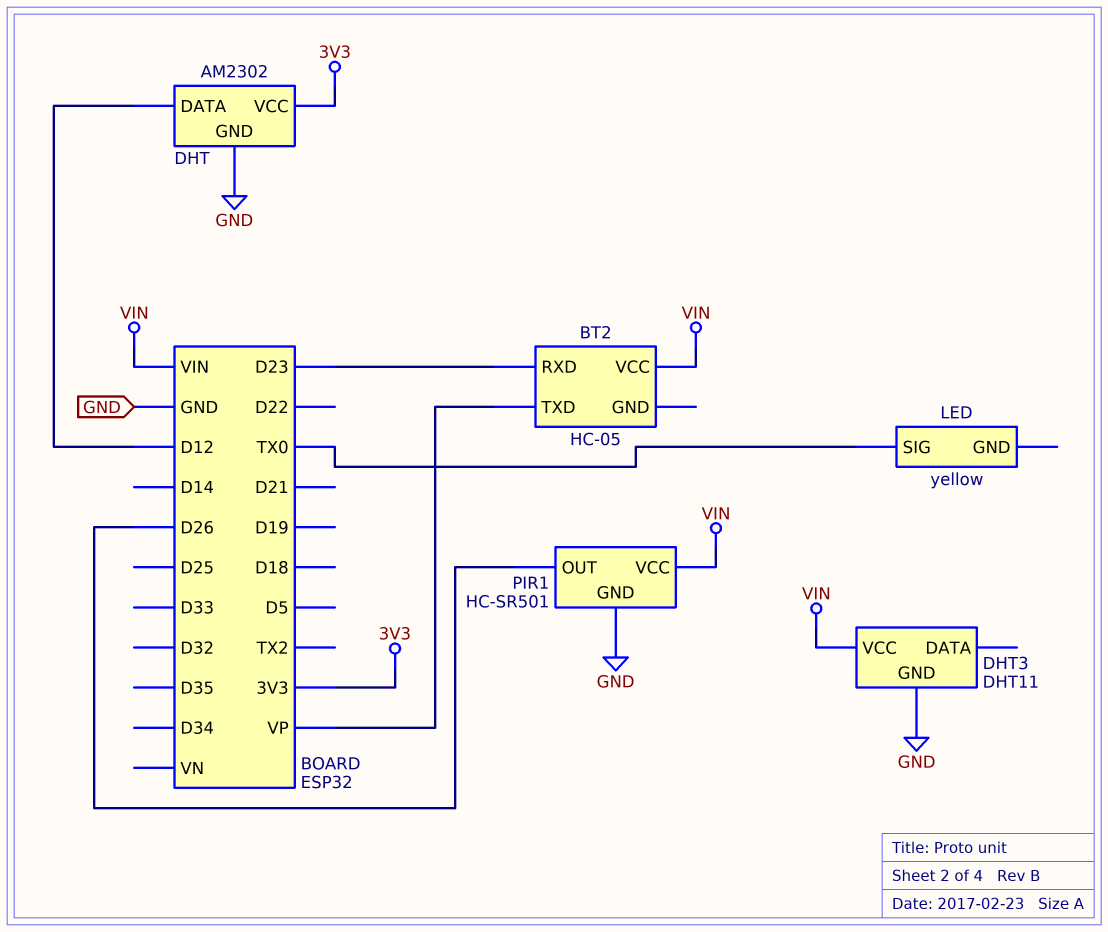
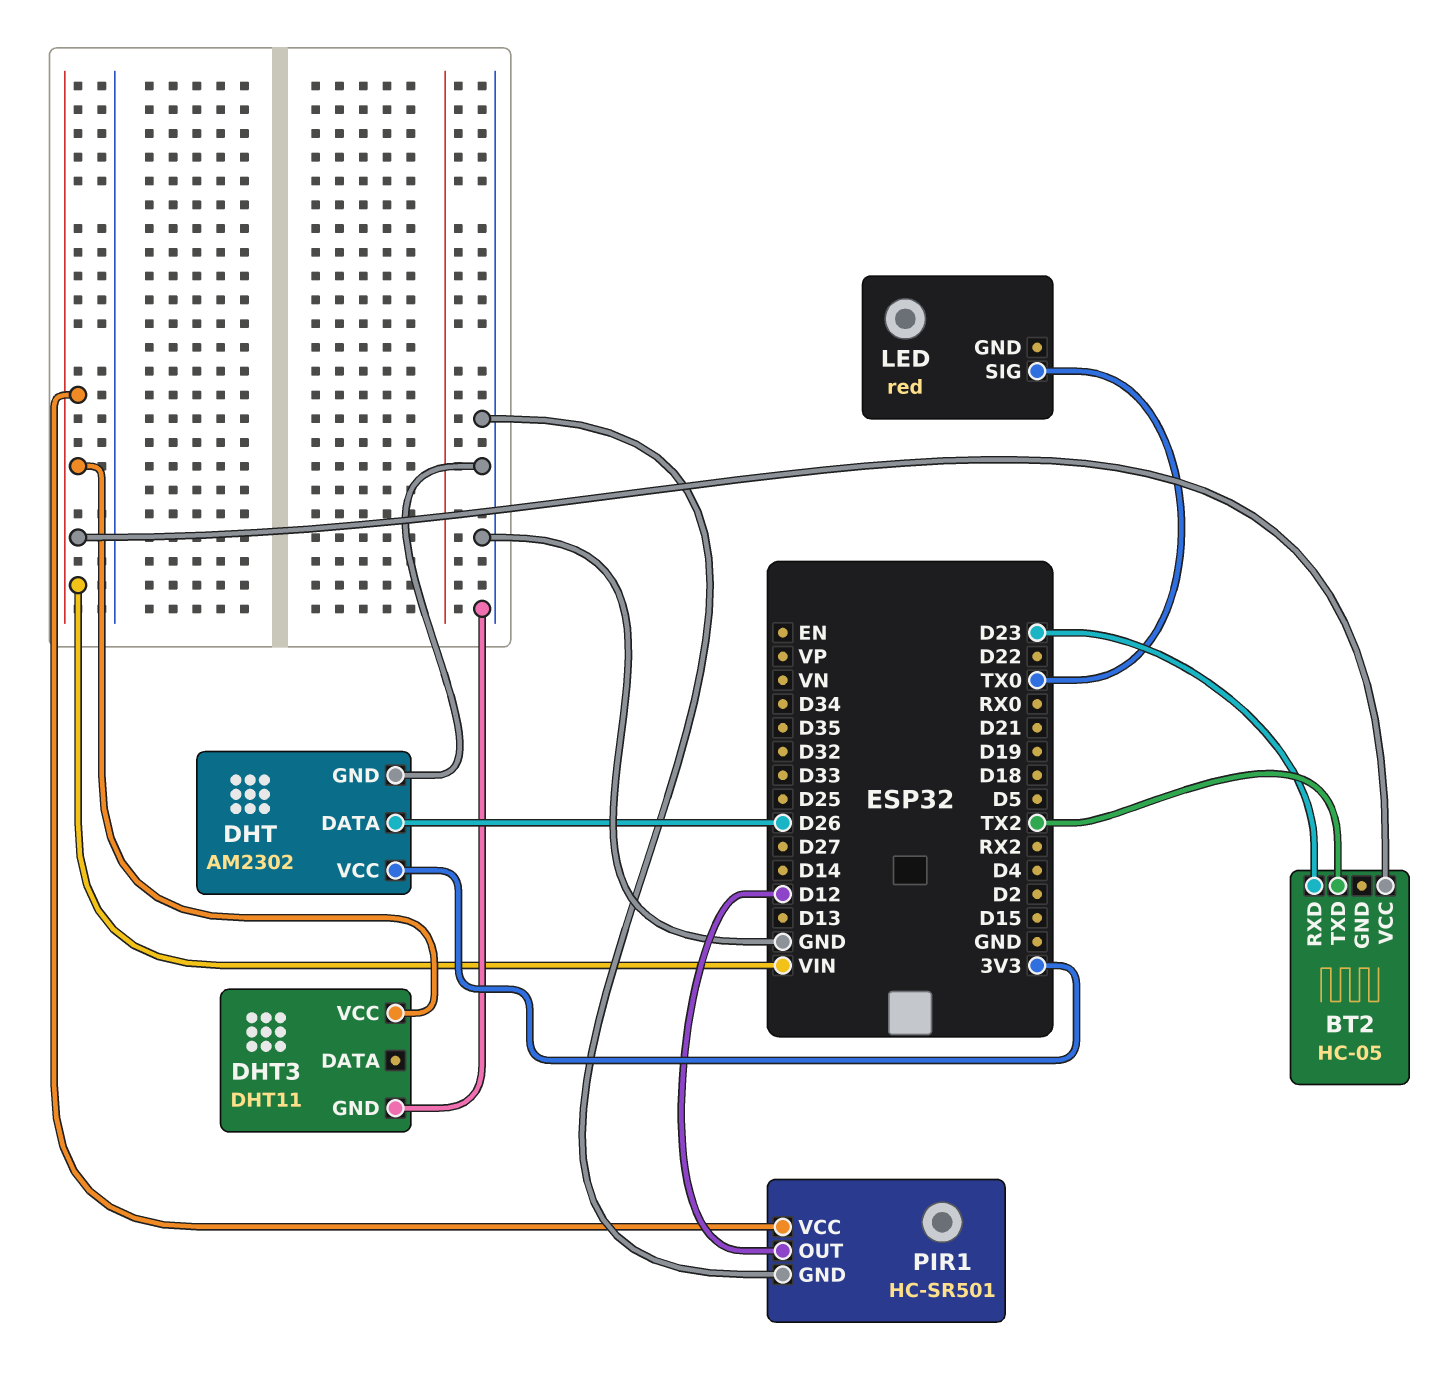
BT2 pin TXD: VP -> TX2
DHT pin DATA: D12 -> D26
LED: yellow -> red
PIR1 pin OUT: D26 -> D12

